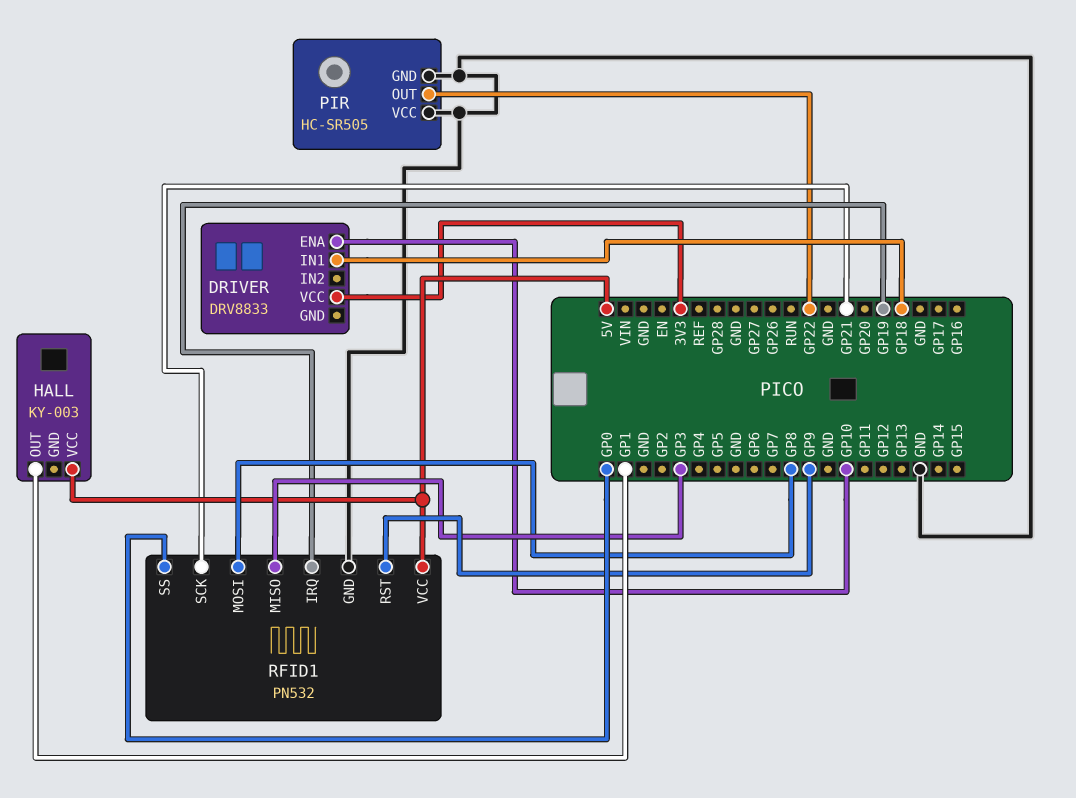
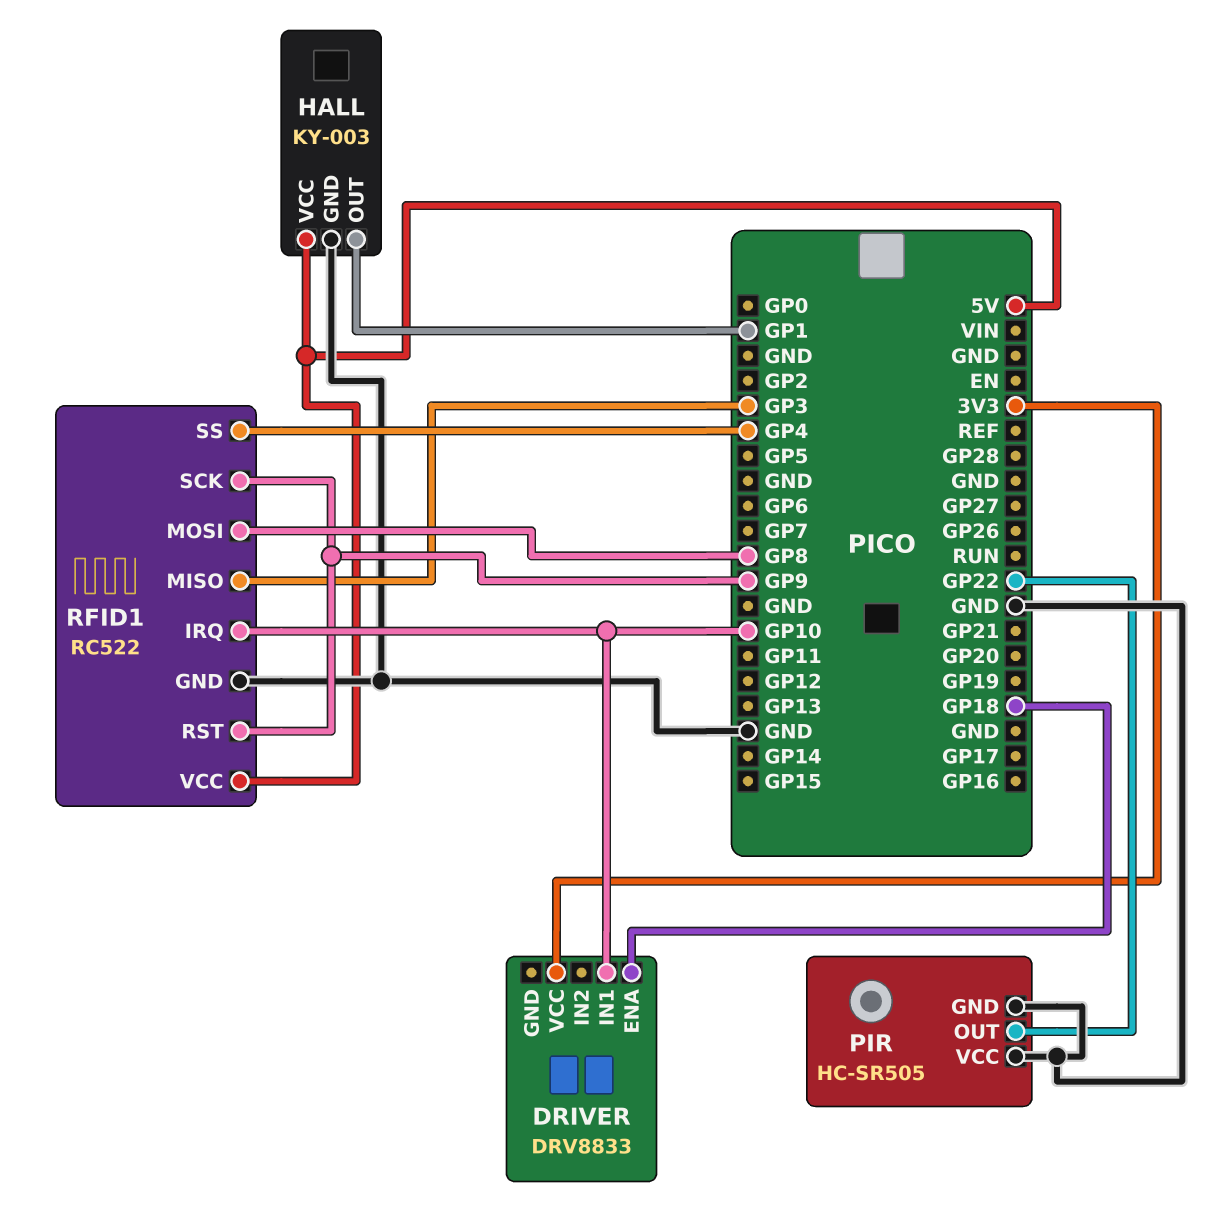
DRIVER pin ENA: GP10 -> GP18
DRIVER pin IN1: GP18 -> GP10
HALL pin GND: none -> GND
RFID1: PN532 -> RC522
RFID1 pin IRQ: GP19 -> GP10
RFID1 pin SCK: GP21 -> GP9
RFID1 pin SS: GP0 -> GP4

